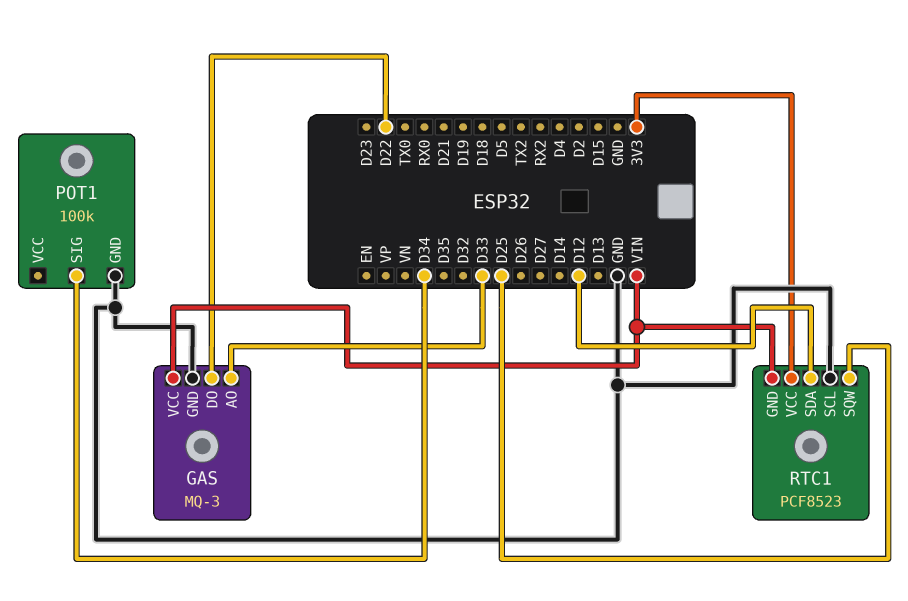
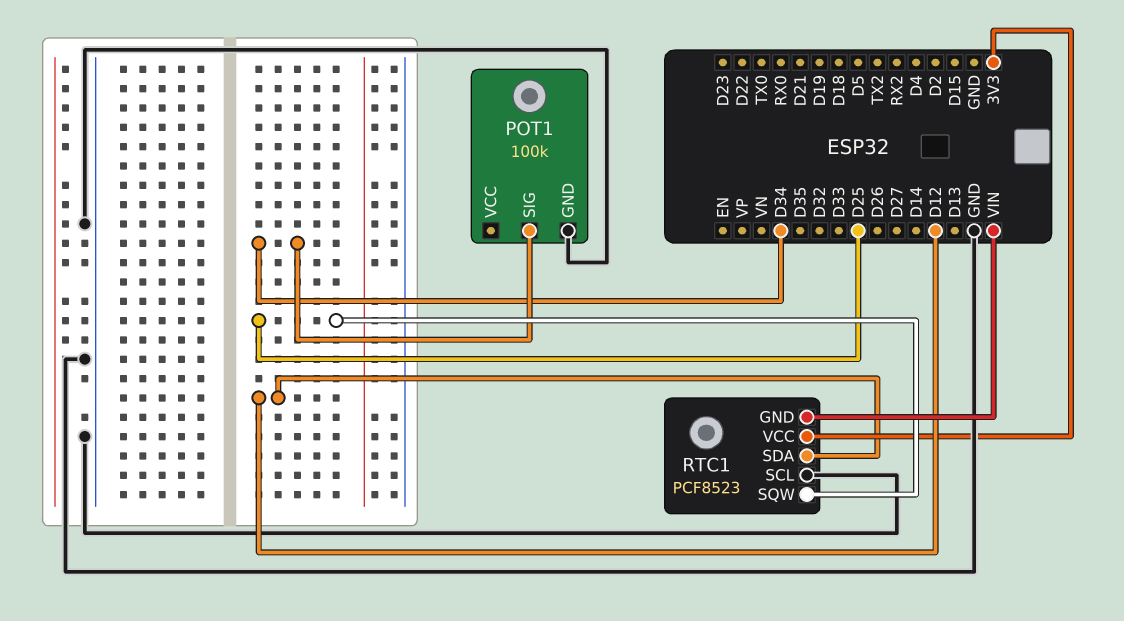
GAS: MQ-3 -> none
GAS pin AO: D33 -> none
GAS pin DO: D22 -> none
GAS pin GND: GND -> none
GAS pin VCC: VIN -> none

